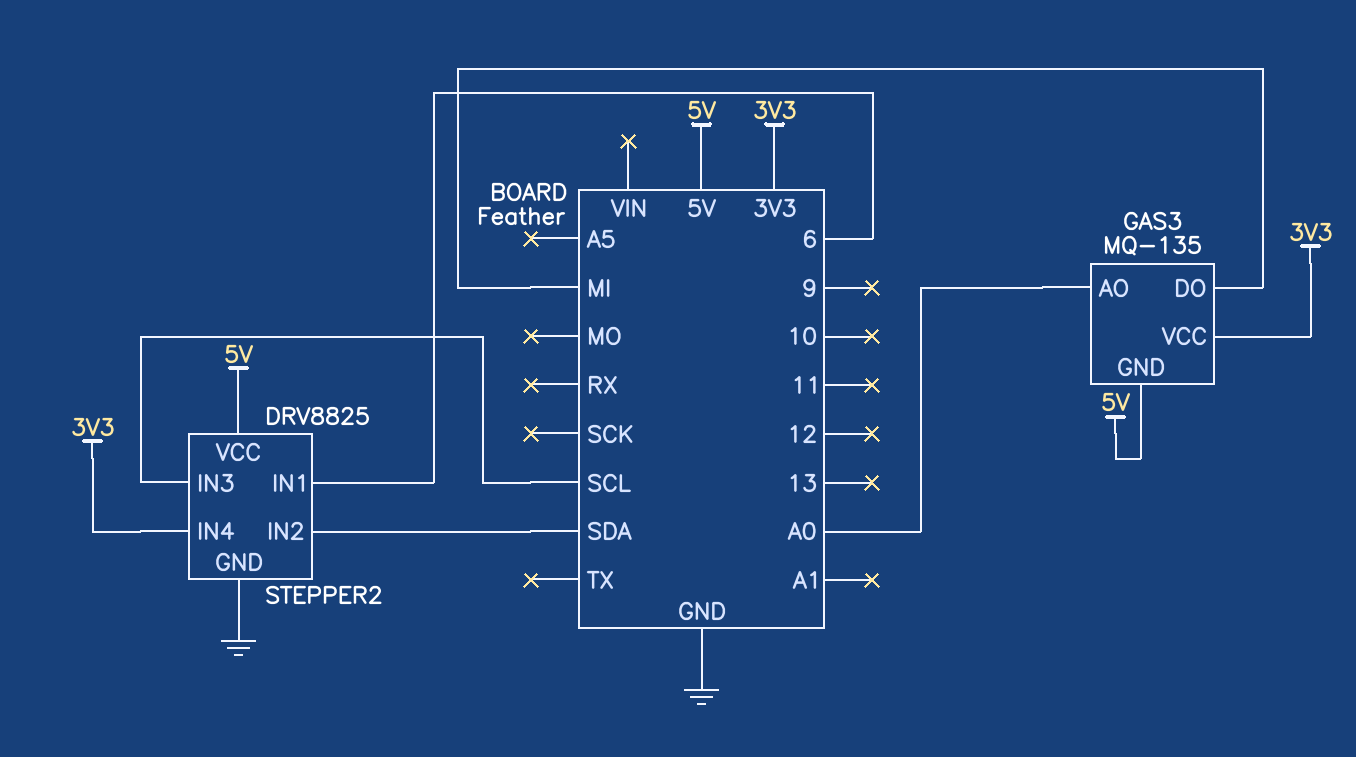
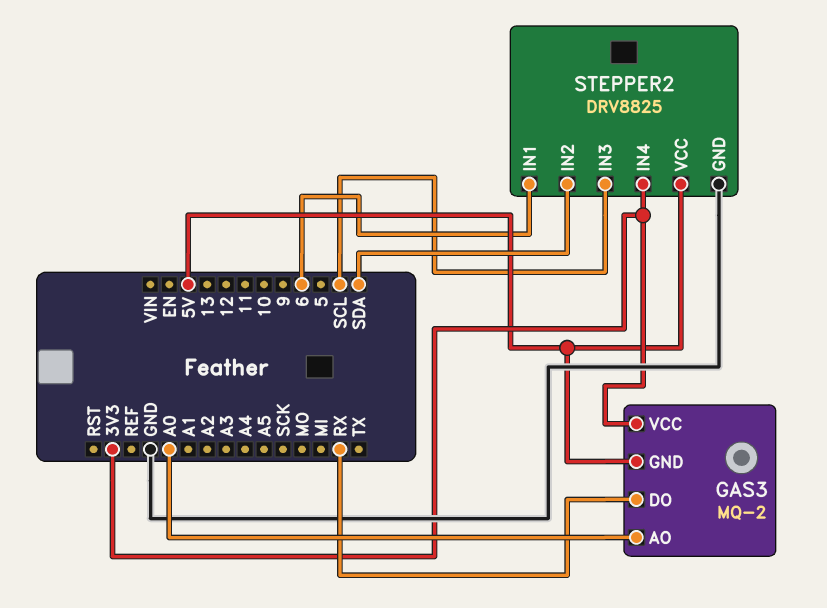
GAS3: MQ-135 -> MQ-2
GAS3 pin DO: MI -> RX

